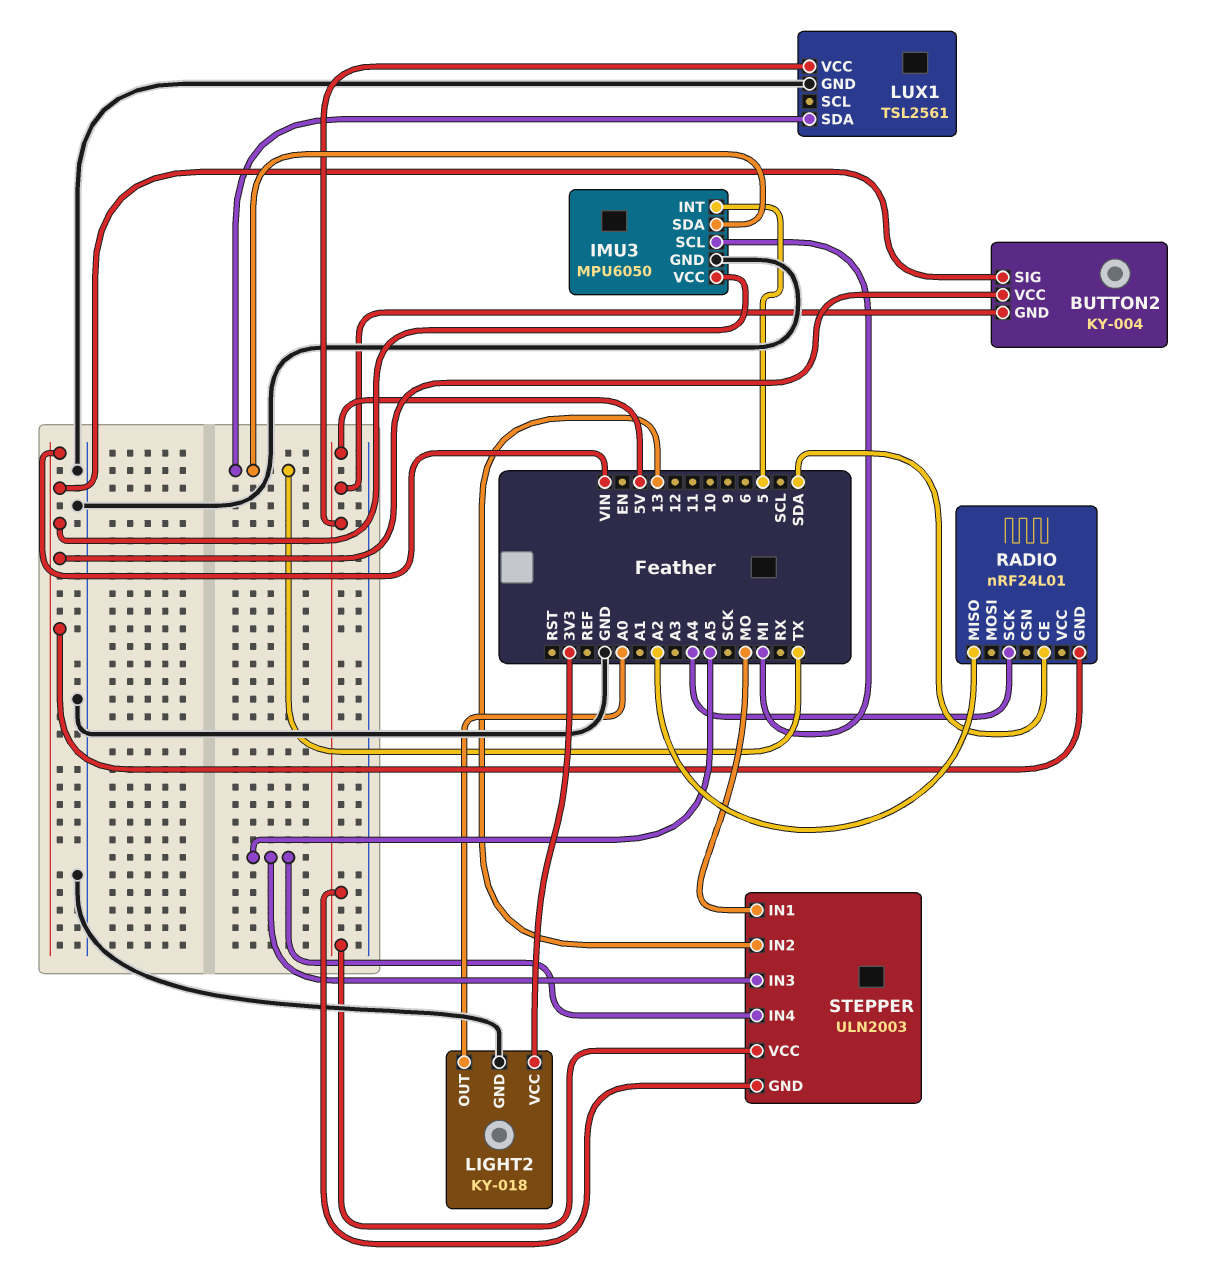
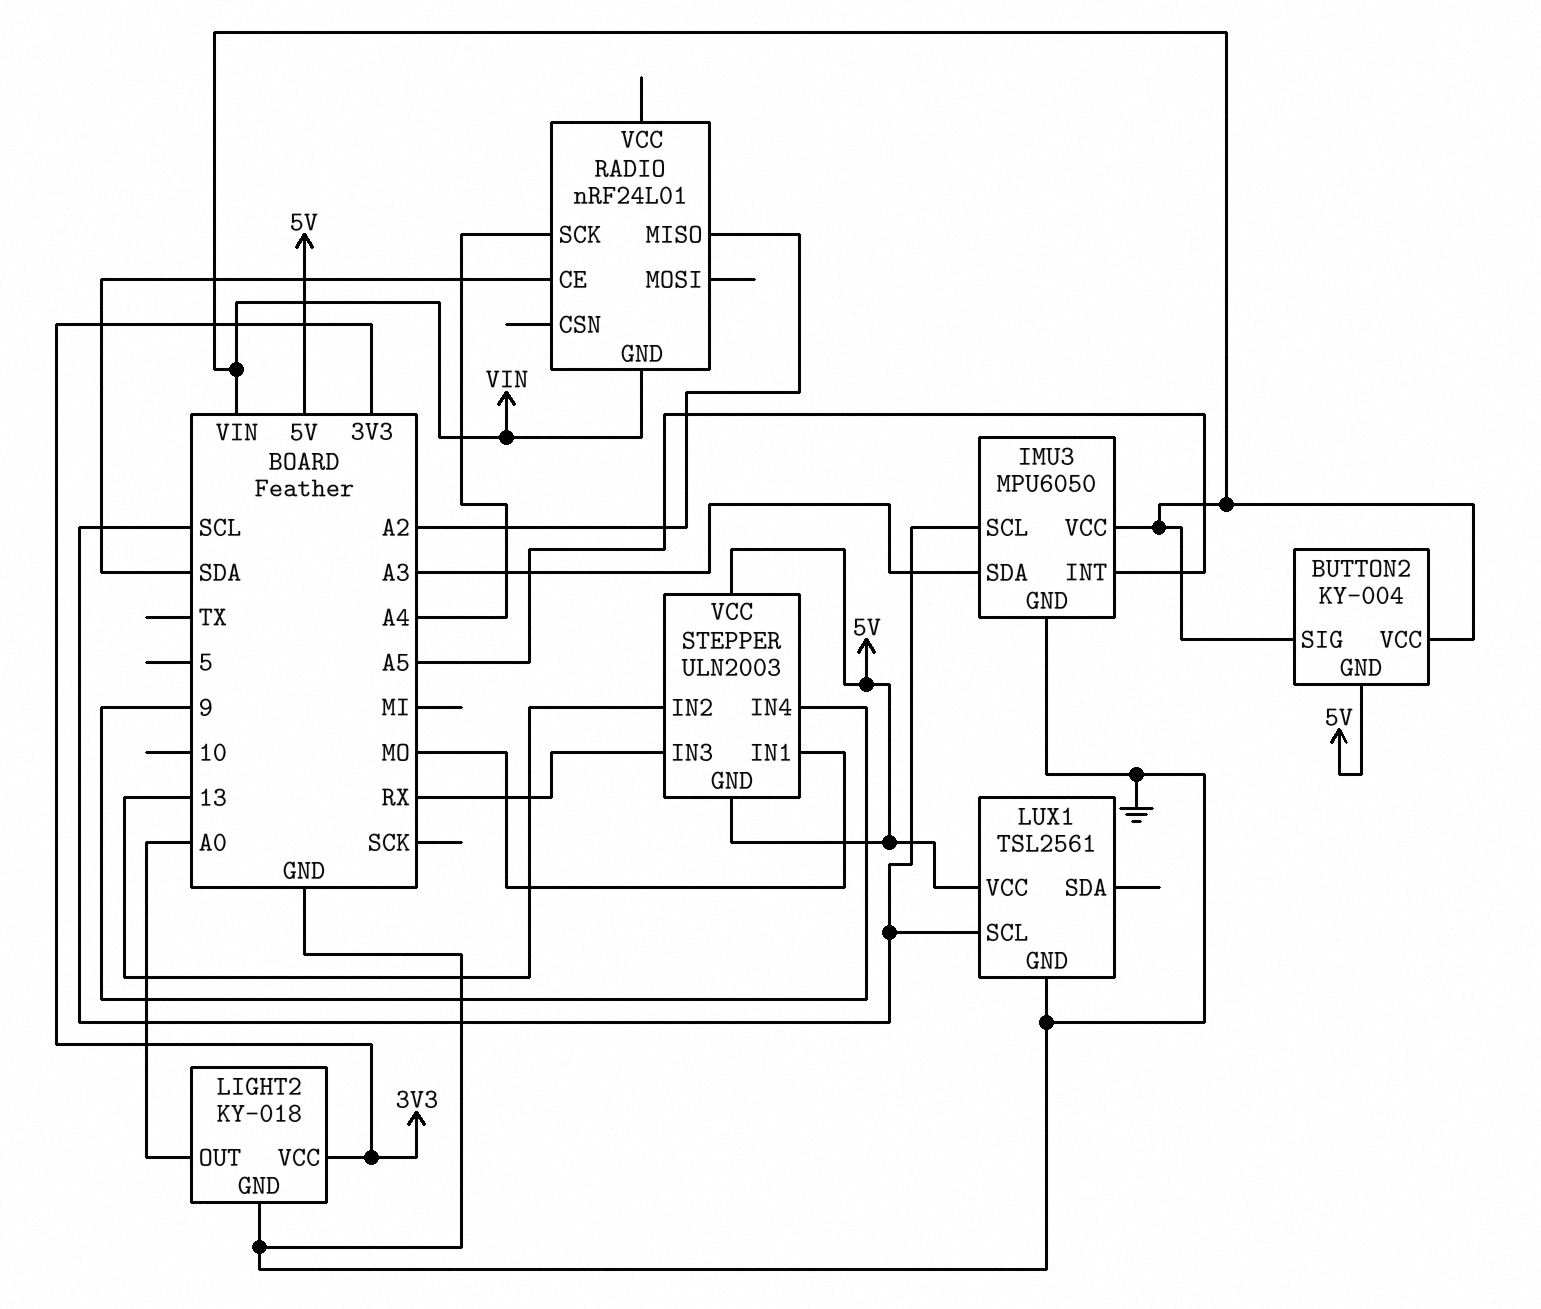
IMU3 pin INT: 5 -> A5
IMU3 pin SCL: MI -> SCL
IMU3 pin SDA: TX -> A3
LUX1 pin SCL: none -> SCL
LUX1 pin SDA: TX -> none
STEPPER pin IN3: A5 -> RX
STEPPER pin IN4: A5 -> 9

